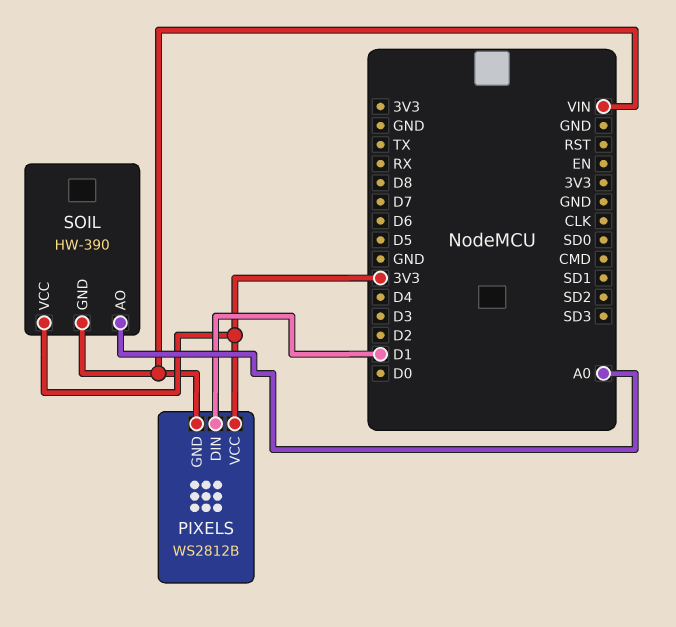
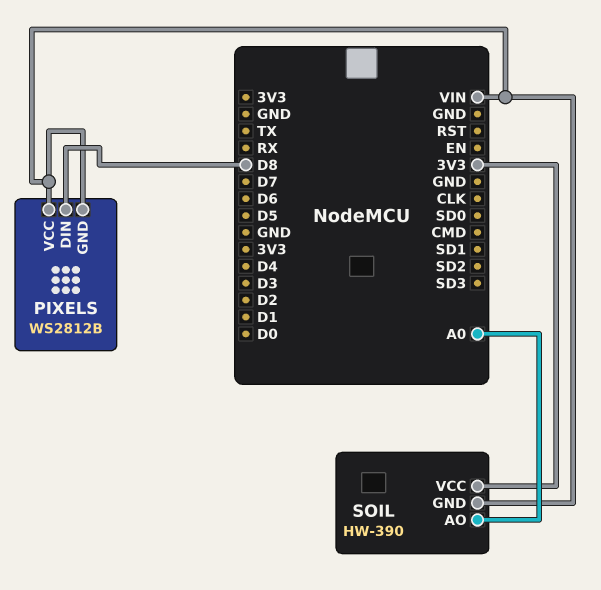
PIXELS pin DIN: D1 -> D8
PIXELS pin VCC: 3V3 -> VIN

